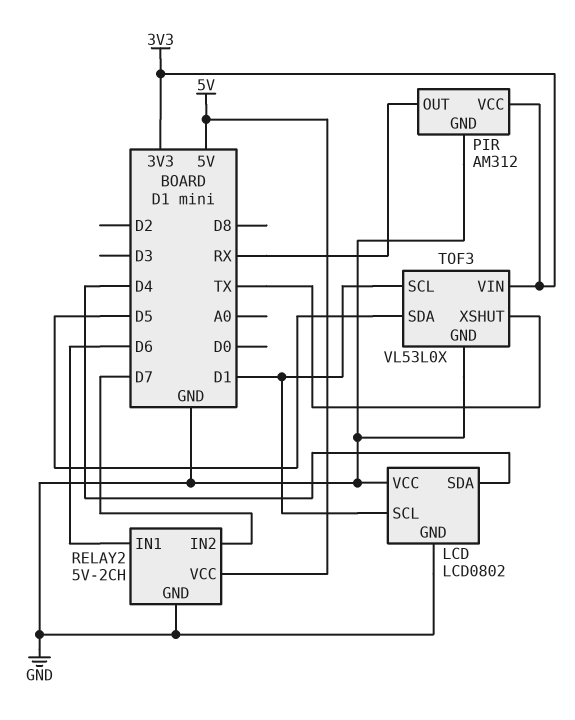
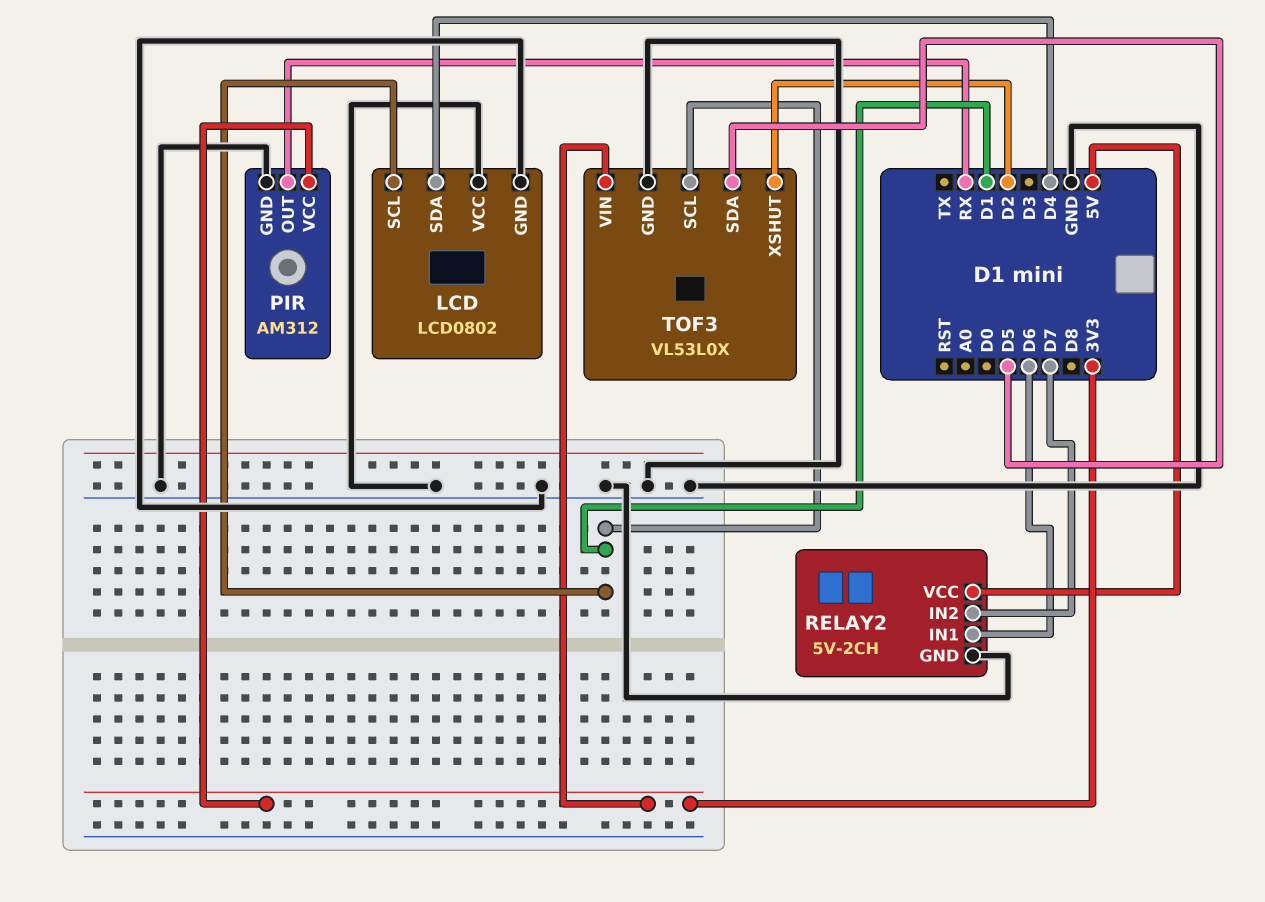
TOF3 pin XSHUT: TX -> D2

